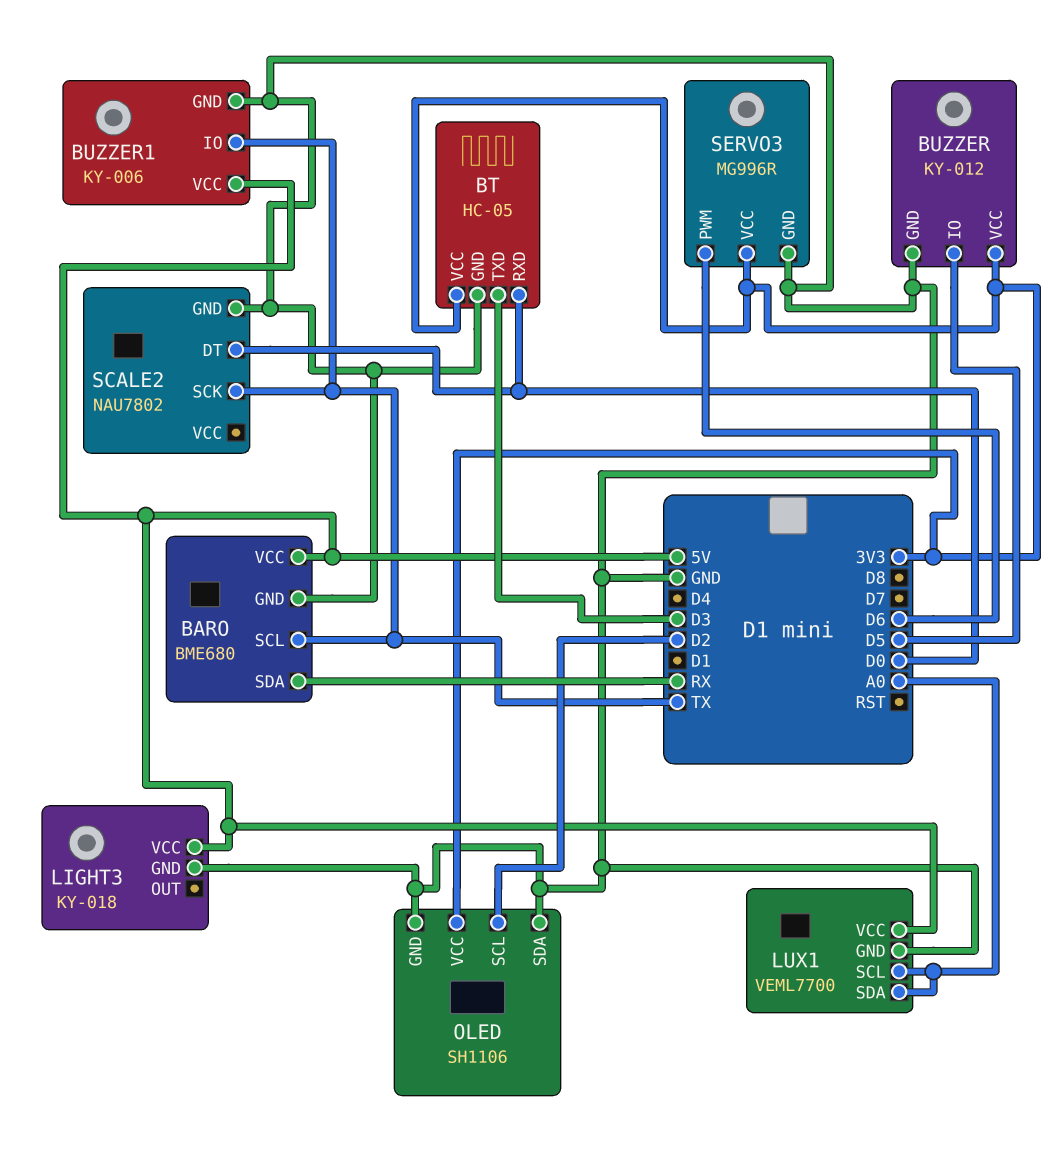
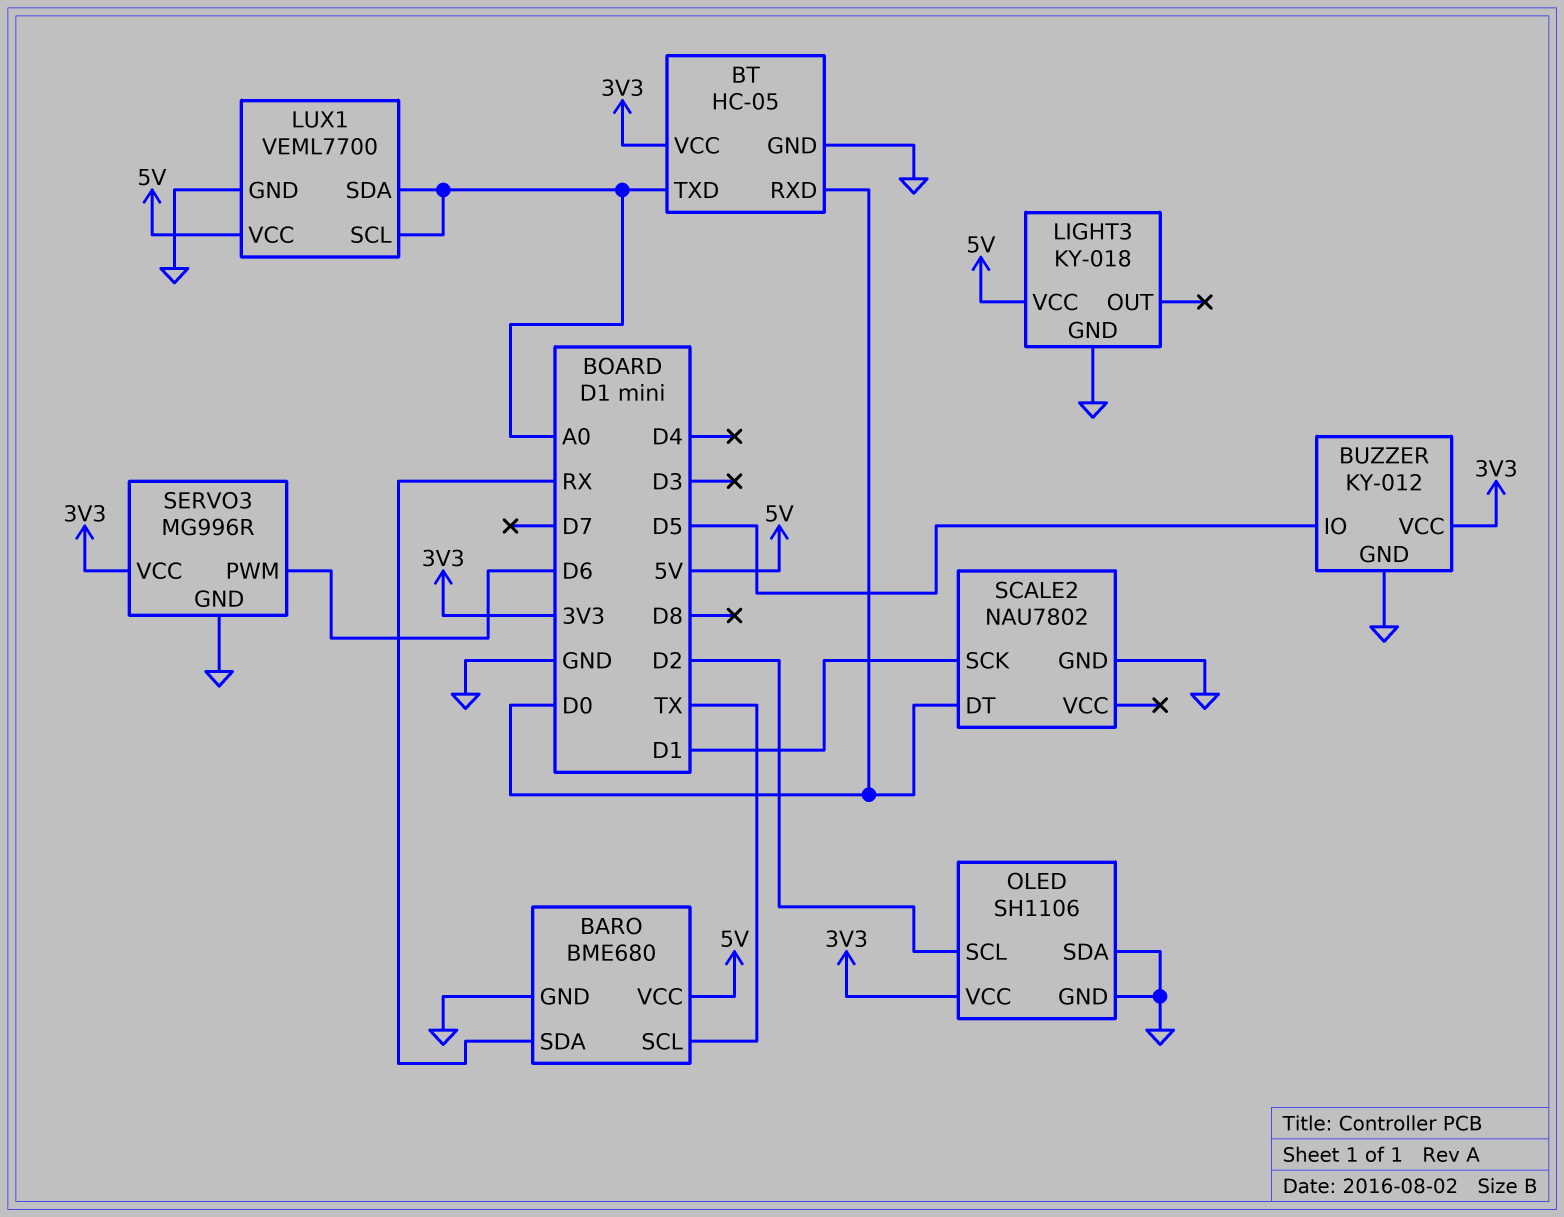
BT pin TXD: D3 -> A0
BUZZER1: KY-006 -> none
BUZZER1 pin GND: GND -> none
BUZZER1 pin IO: TX -> none
BUZZER1 pin VCC: 5V -> none
SCALE2 pin SCK: TX -> D1

